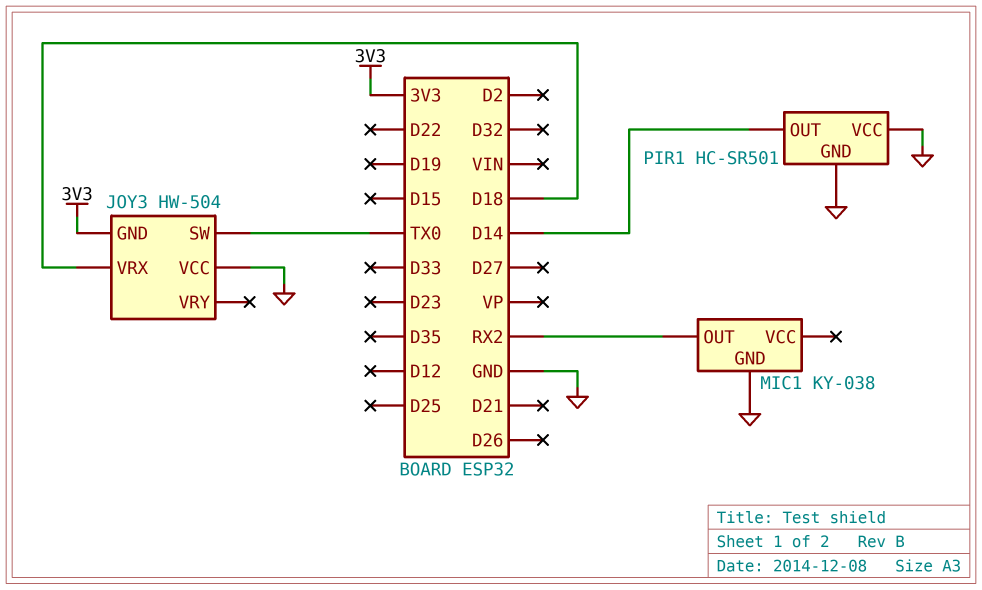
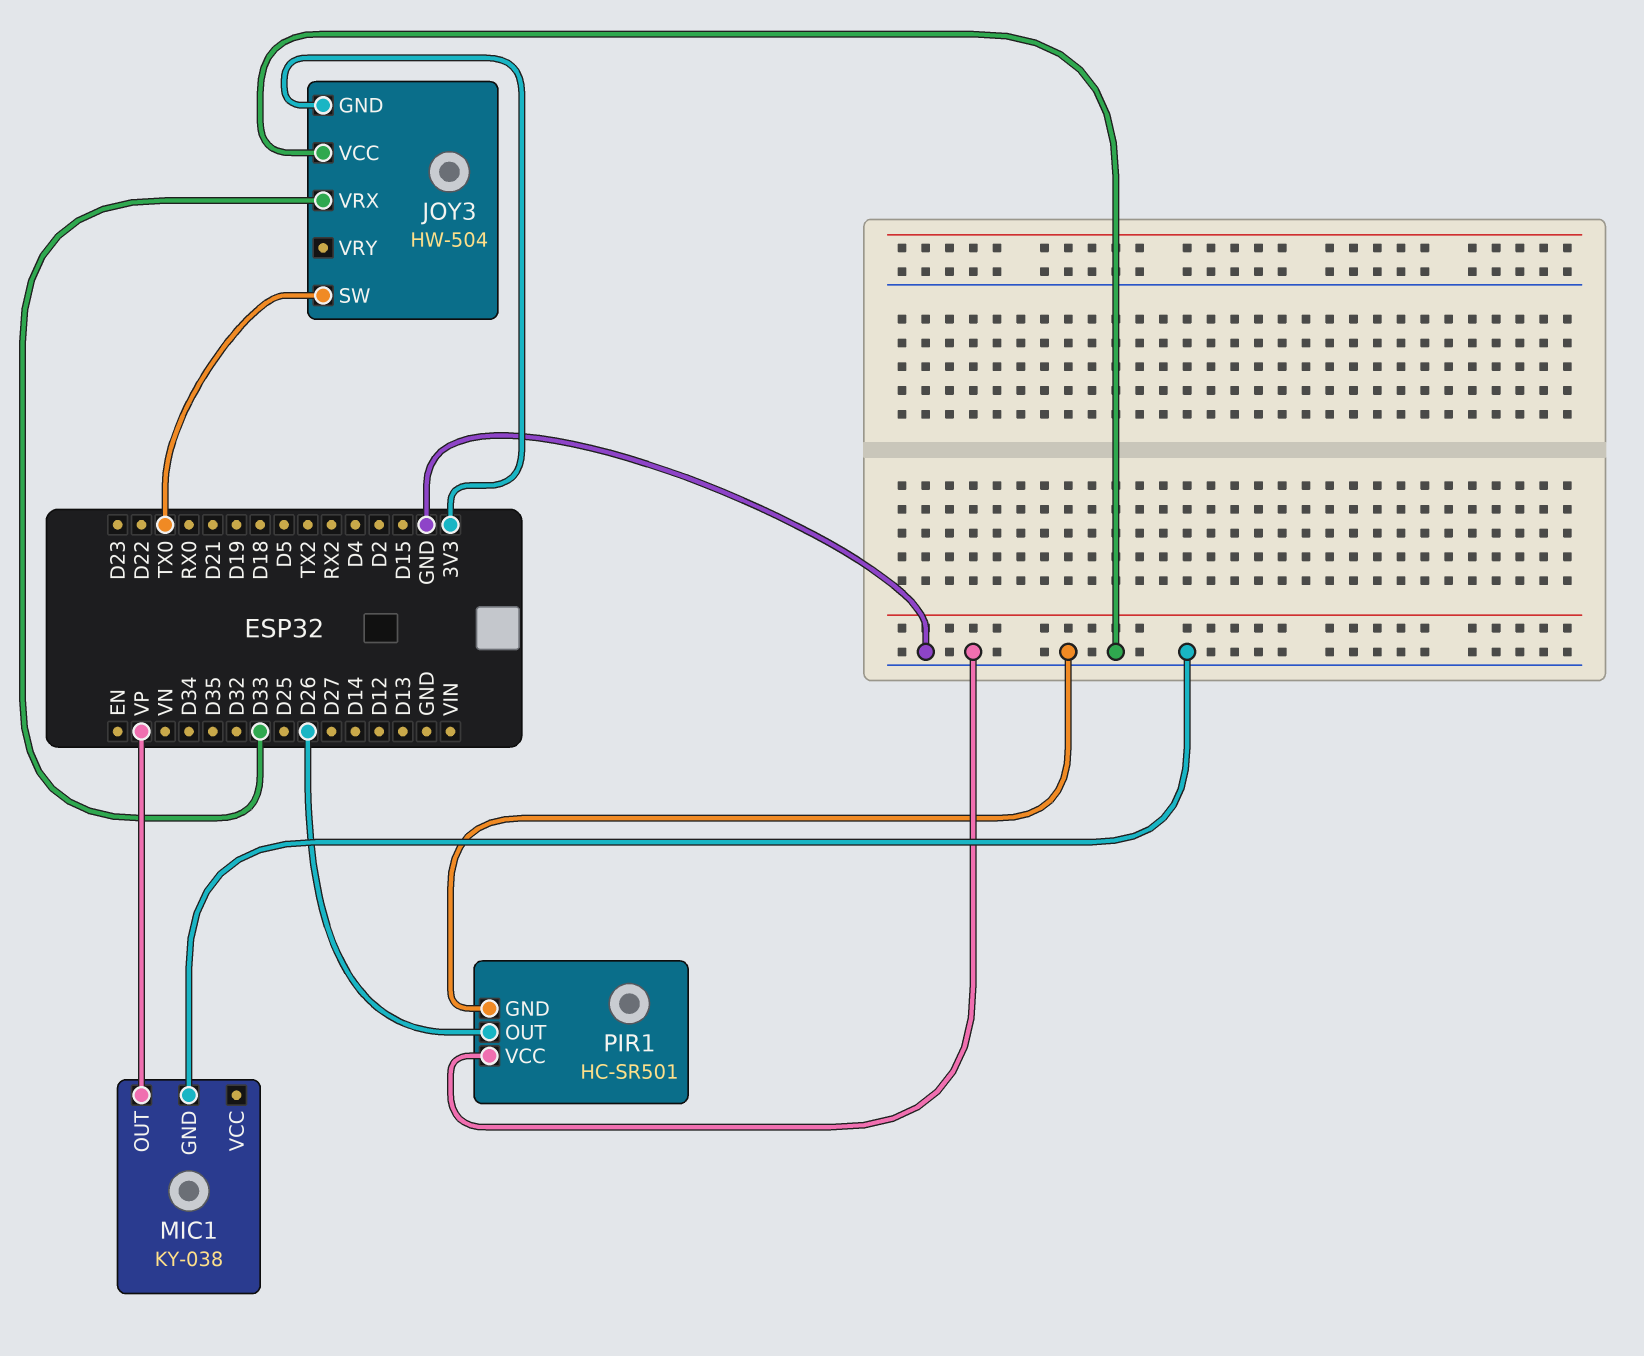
JOY3 pin VRX: D18 -> D33
MIC1 pin OUT: RX2 -> VP
PIR1 pin OUT: D14 -> D26

